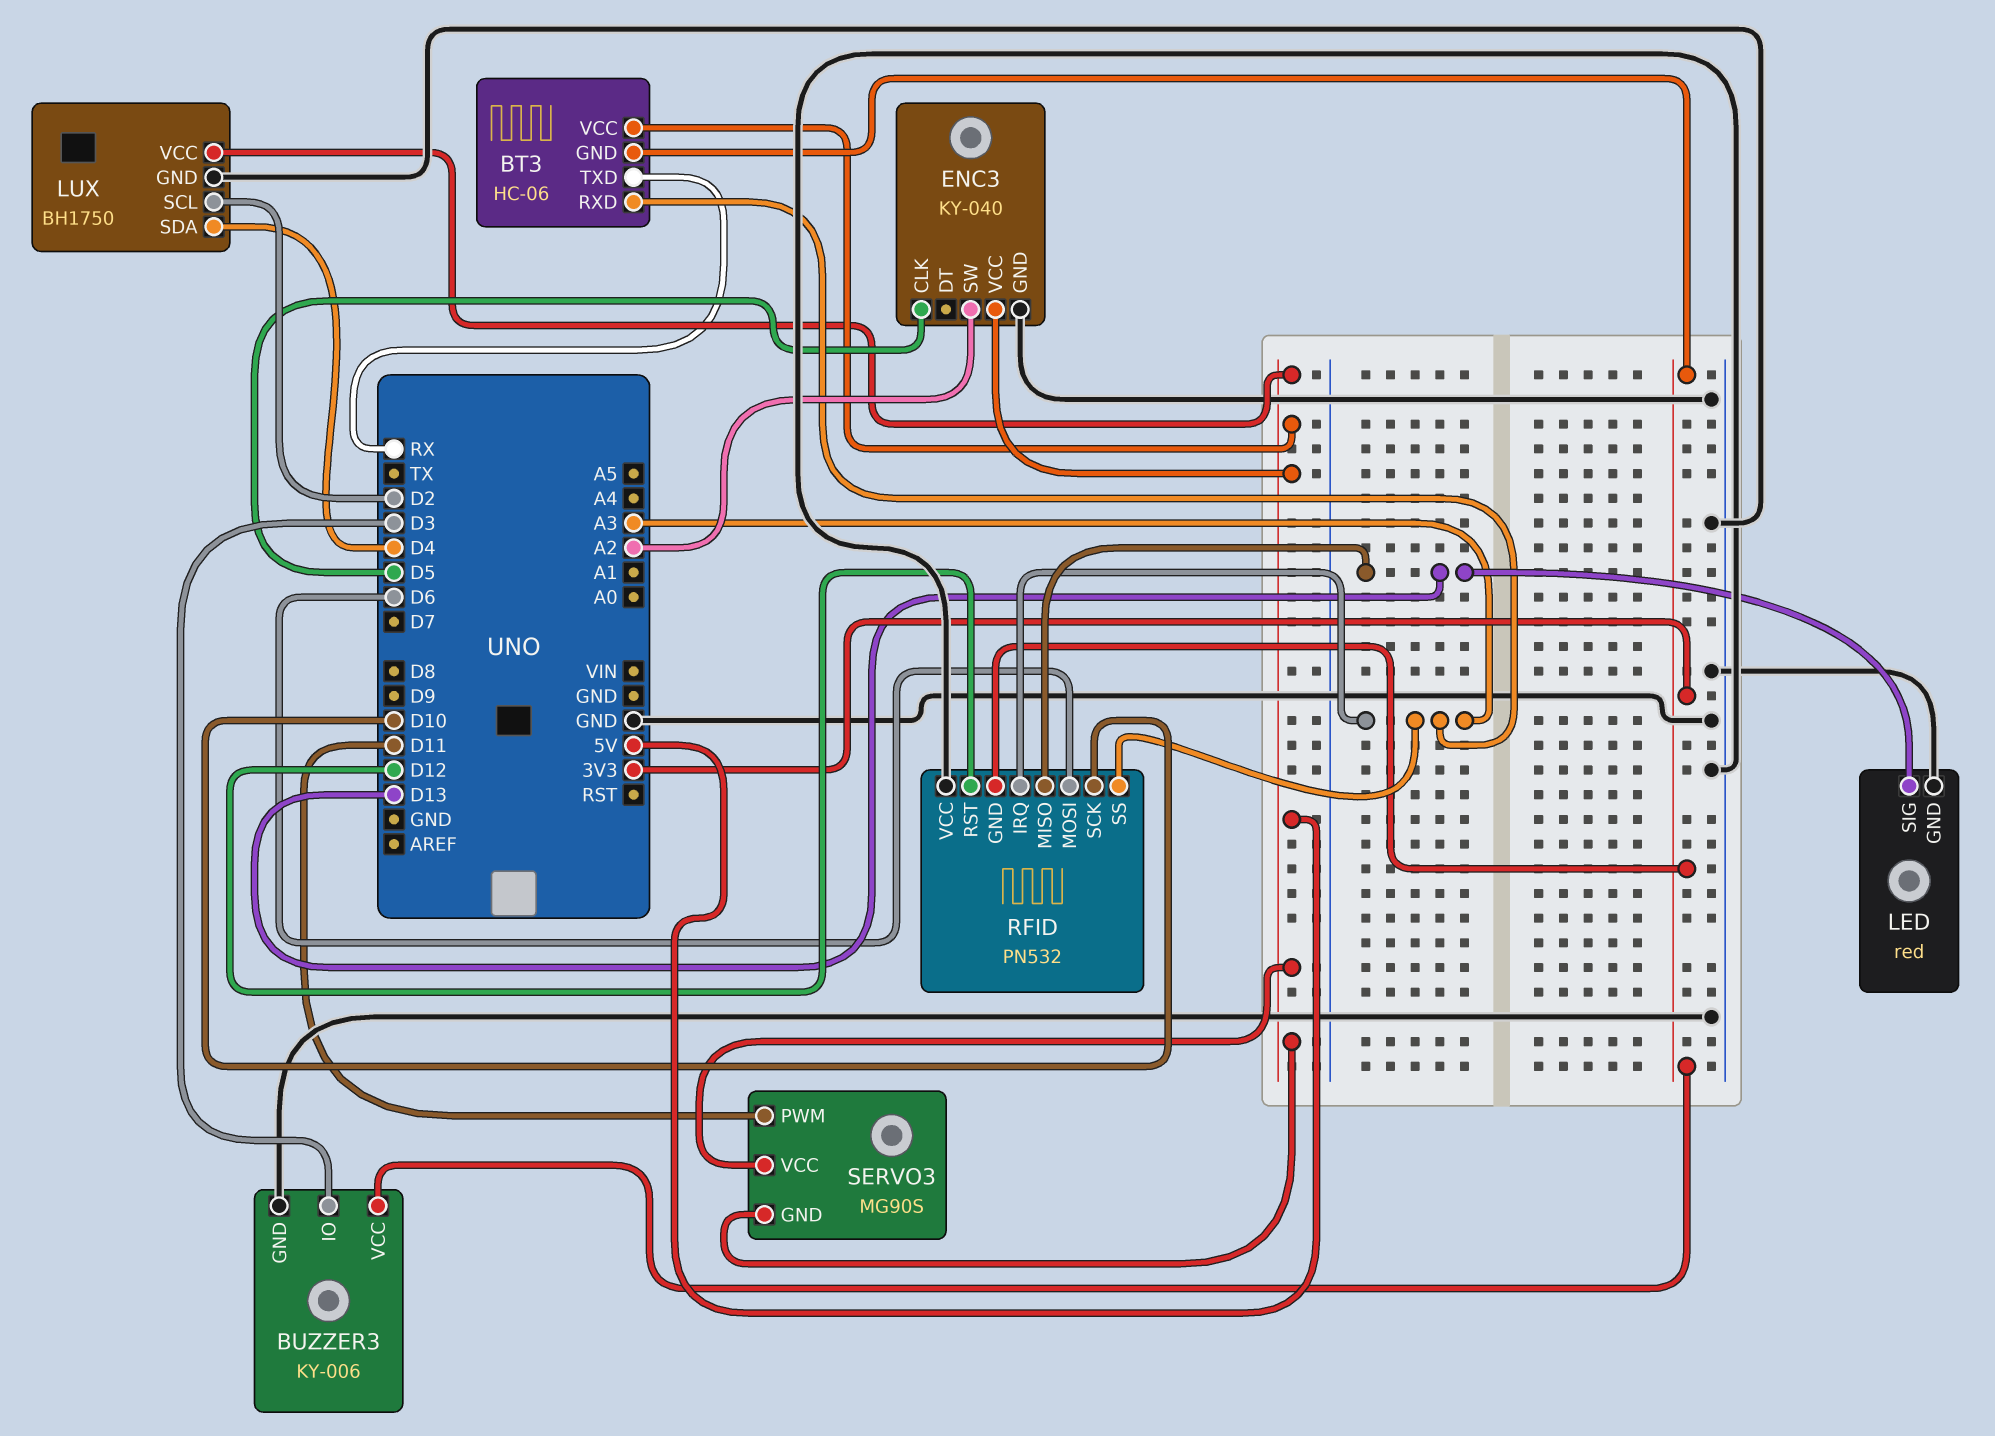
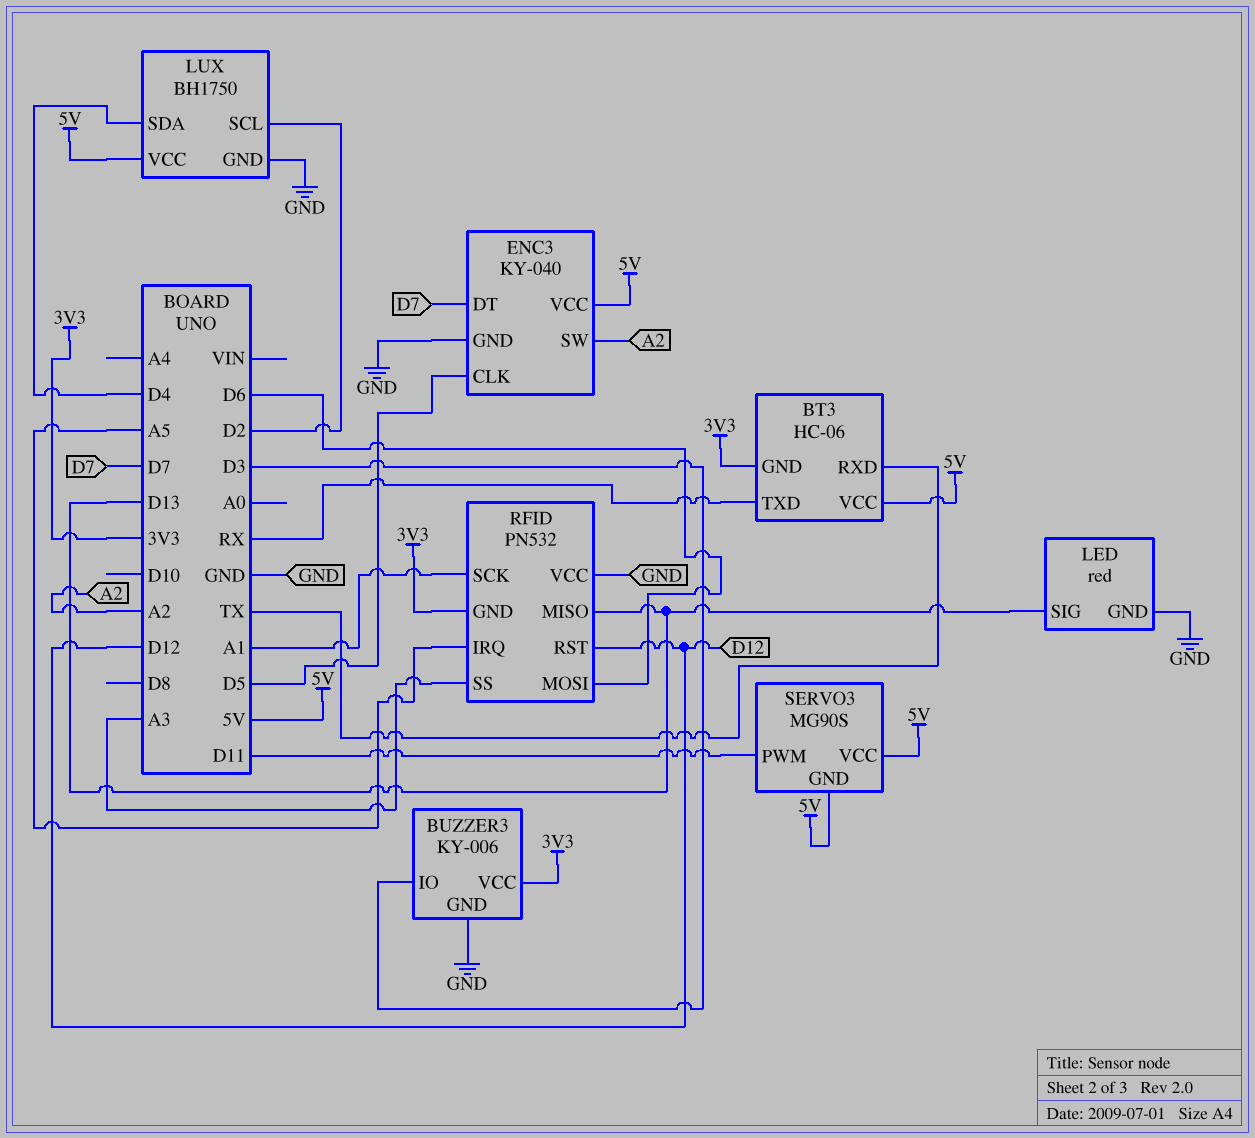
BT3 pin RXD: A3 -> TX
ENC3 pin DT: none -> D7
RFID pin IRQ: A3 -> A5
RFID pin SCK: D10 -> A1

